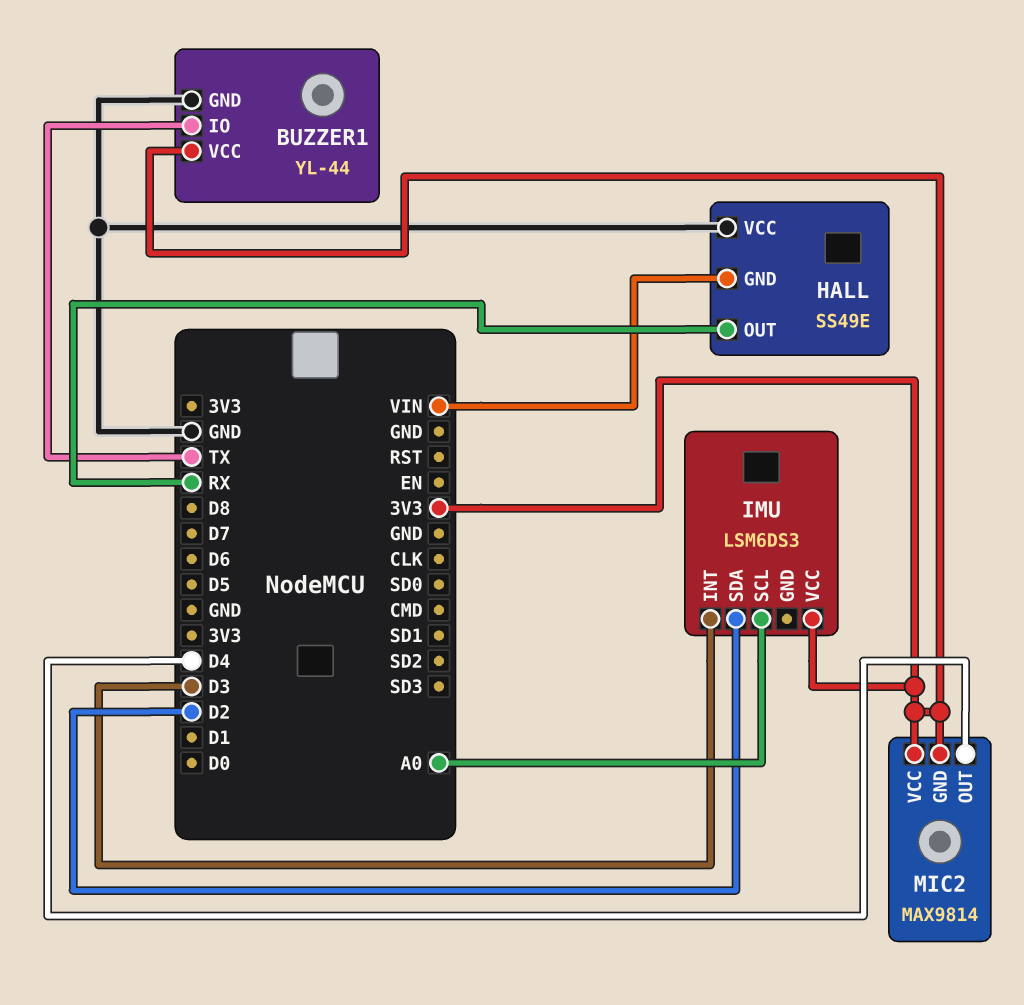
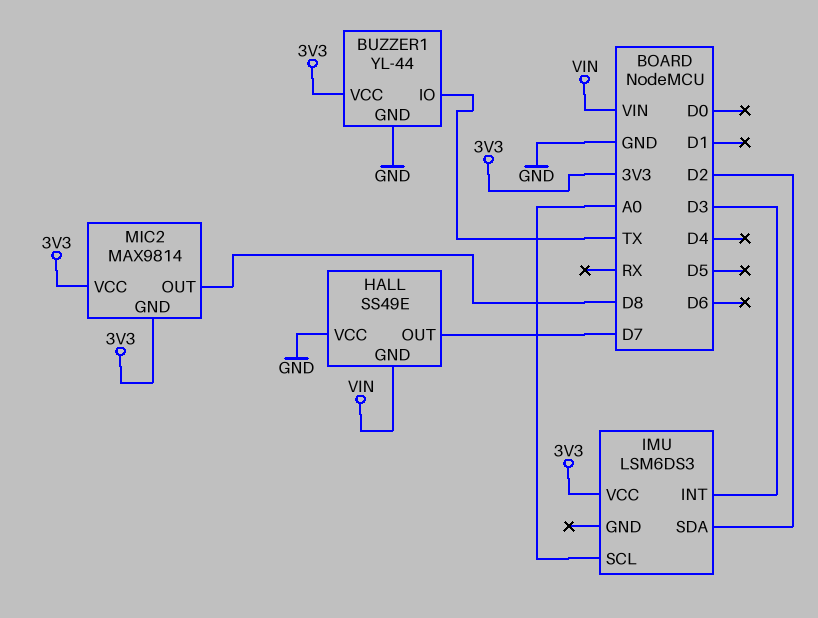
HALL pin OUT: RX -> D7
MIC2 pin OUT: D4 -> D8

